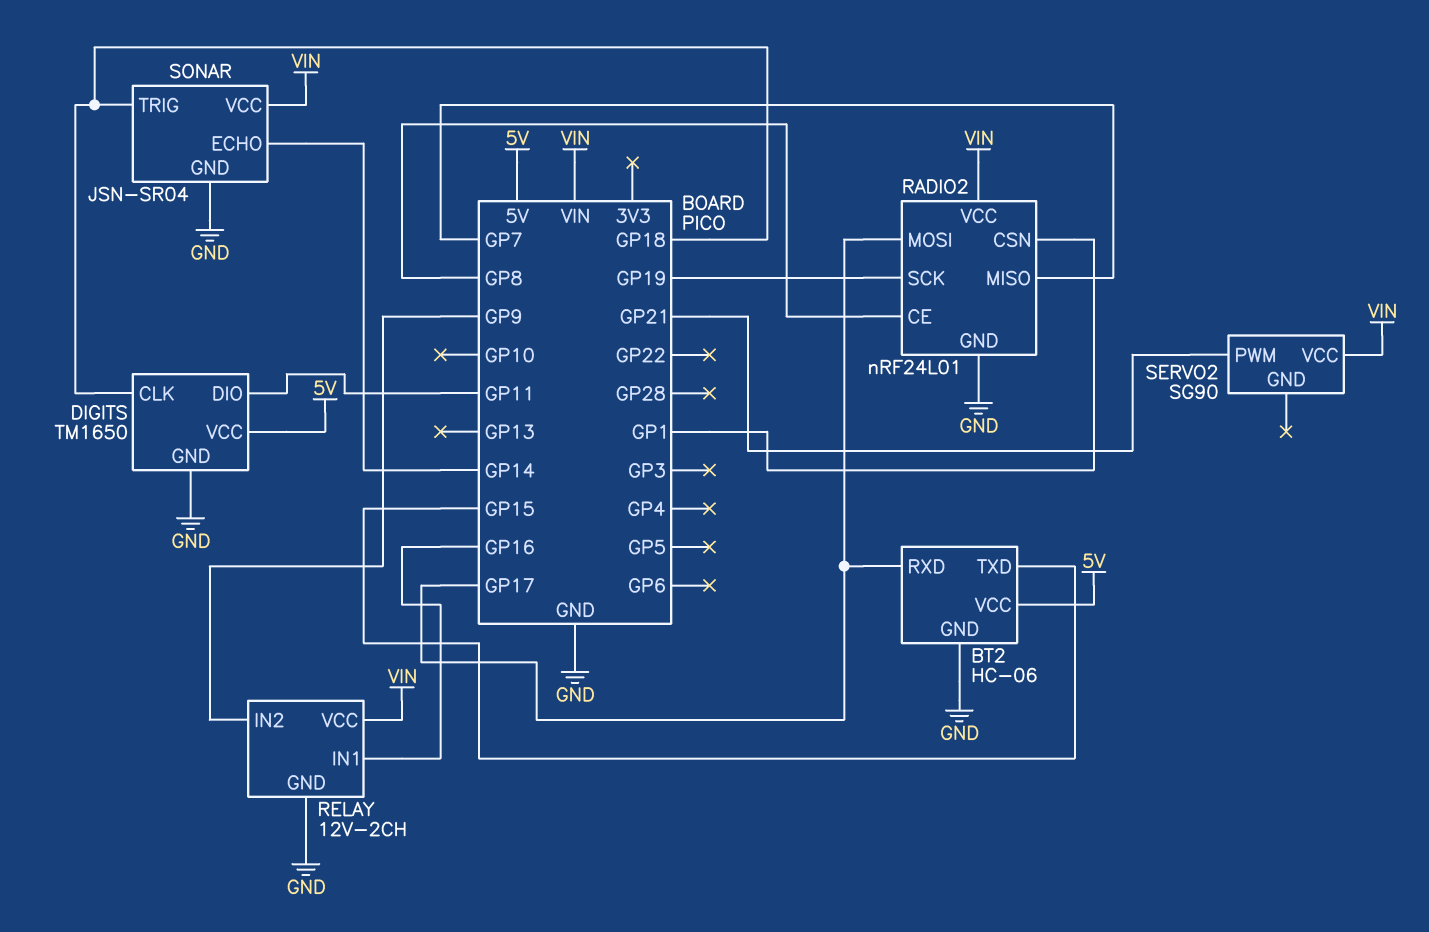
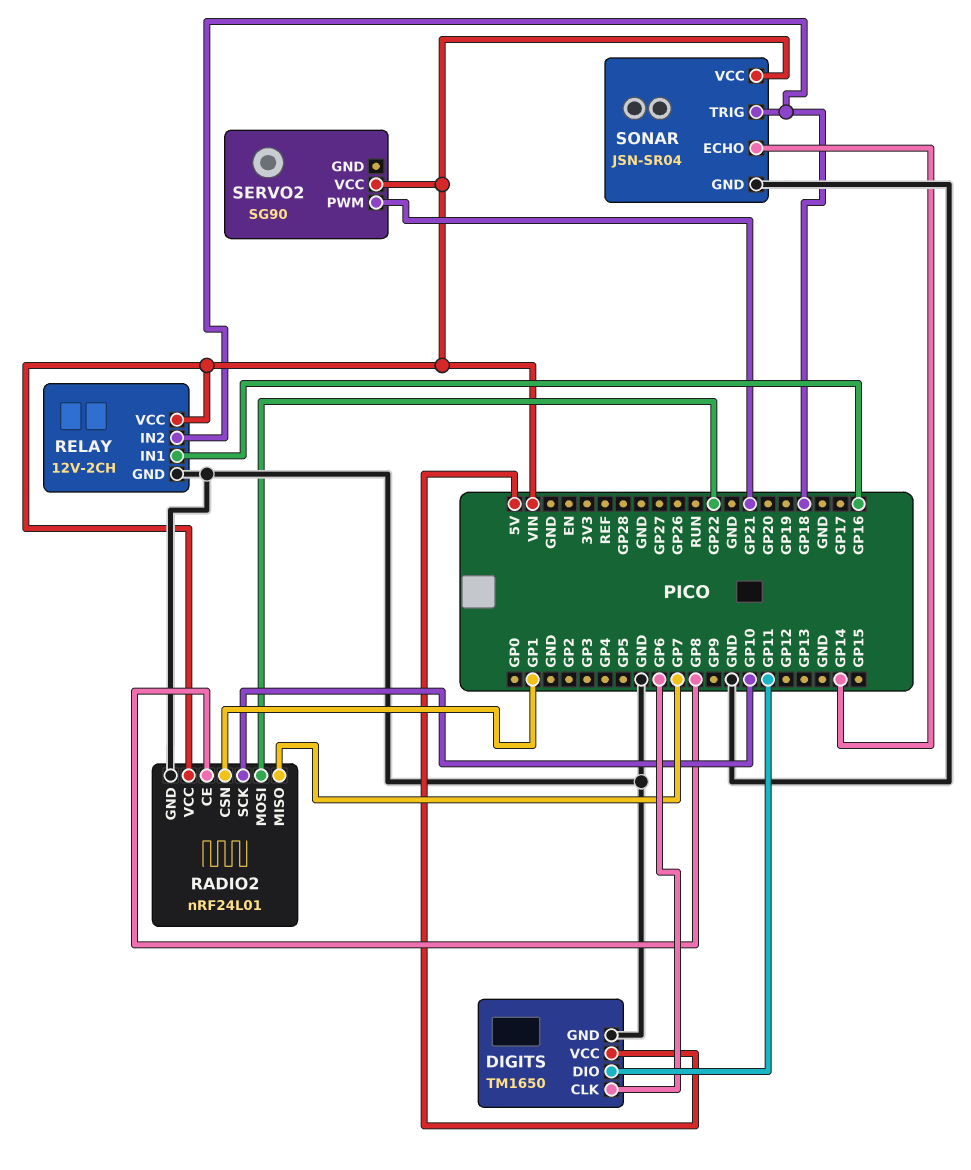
BT2: HC-06 -> none
BT2 pin GND: GND -> none
BT2 pin RXD: GP17 -> none
BT2 pin TXD: GP15 -> none
BT2 pin VCC: 5V -> none
DIGITS pin CLK: GP18 -> GP6
RADIO2 pin MOSI: GP17 -> GP22
RADIO2 pin SCK: GP19 -> GP10
RELAY pin IN2: GP9 -> GP18

